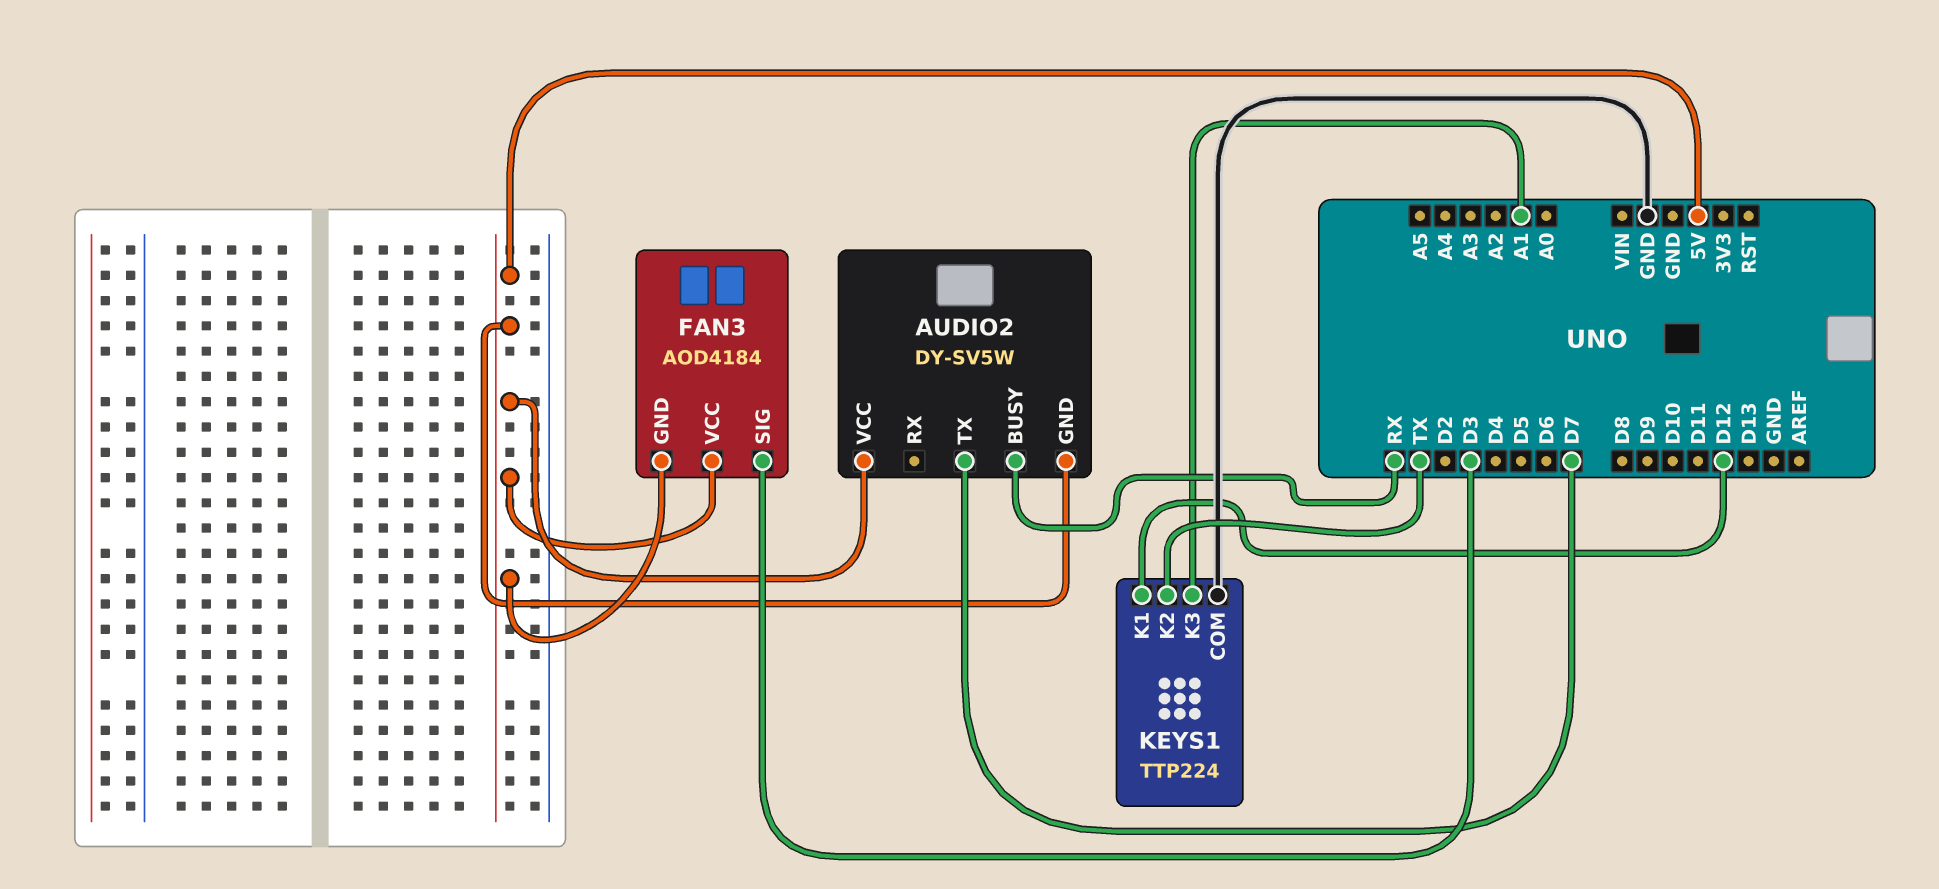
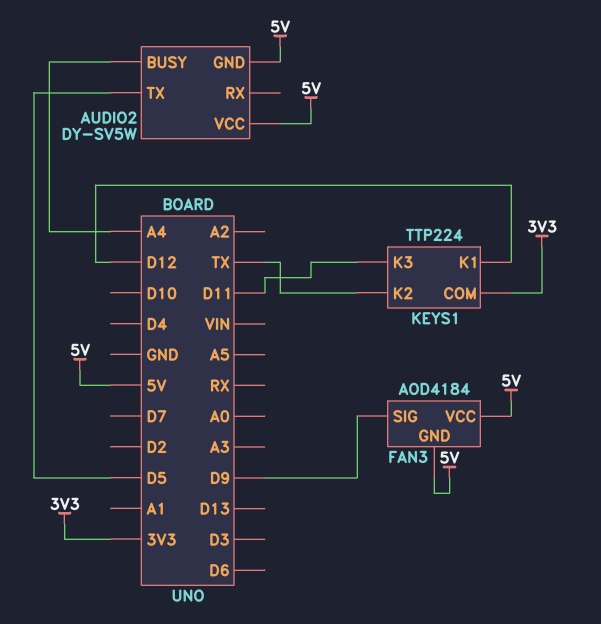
AUDIO2 pin BUSY: RX -> A4
AUDIO2 pin TX: D7 -> D5
FAN3 pin SIG: D3 -> D9
KEYS1 pin COM: GND -> 3V3
KEYS1 pin K3: A1 -> D11

